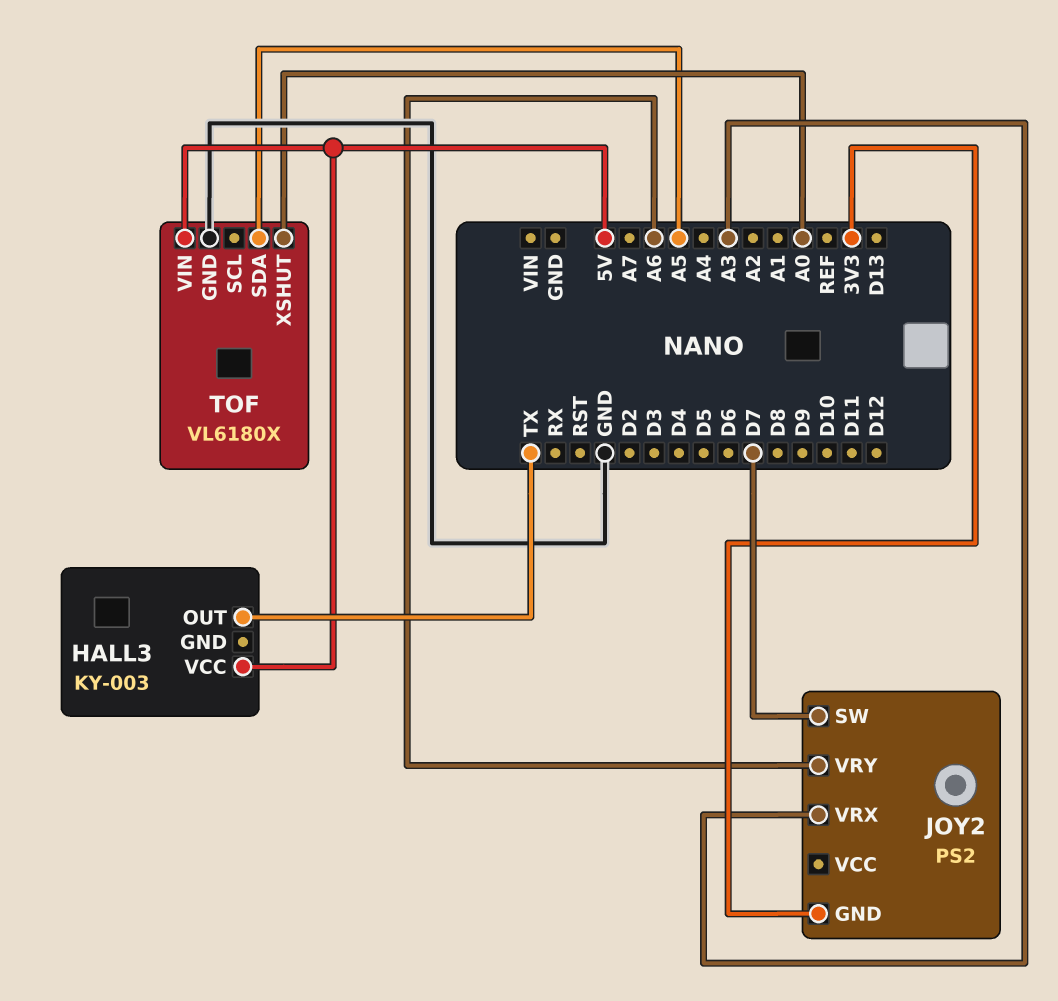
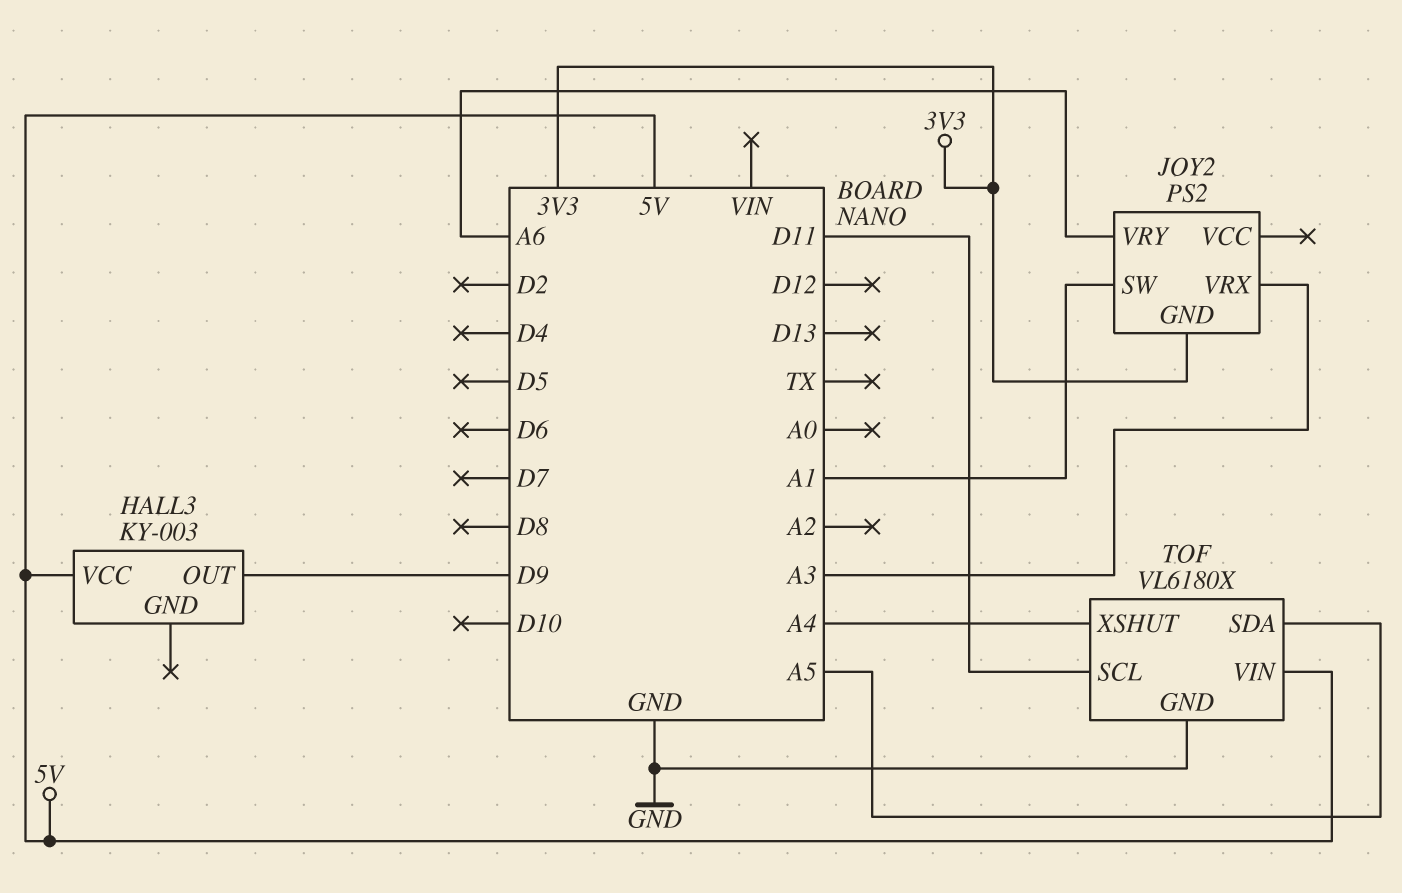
HALL3 pin OUT: TX -> D9
JOY2 pin SW: D7 -> A1
TOF pin SCL: none -> D11
TOF pin XSHUT: A0 -> A4

